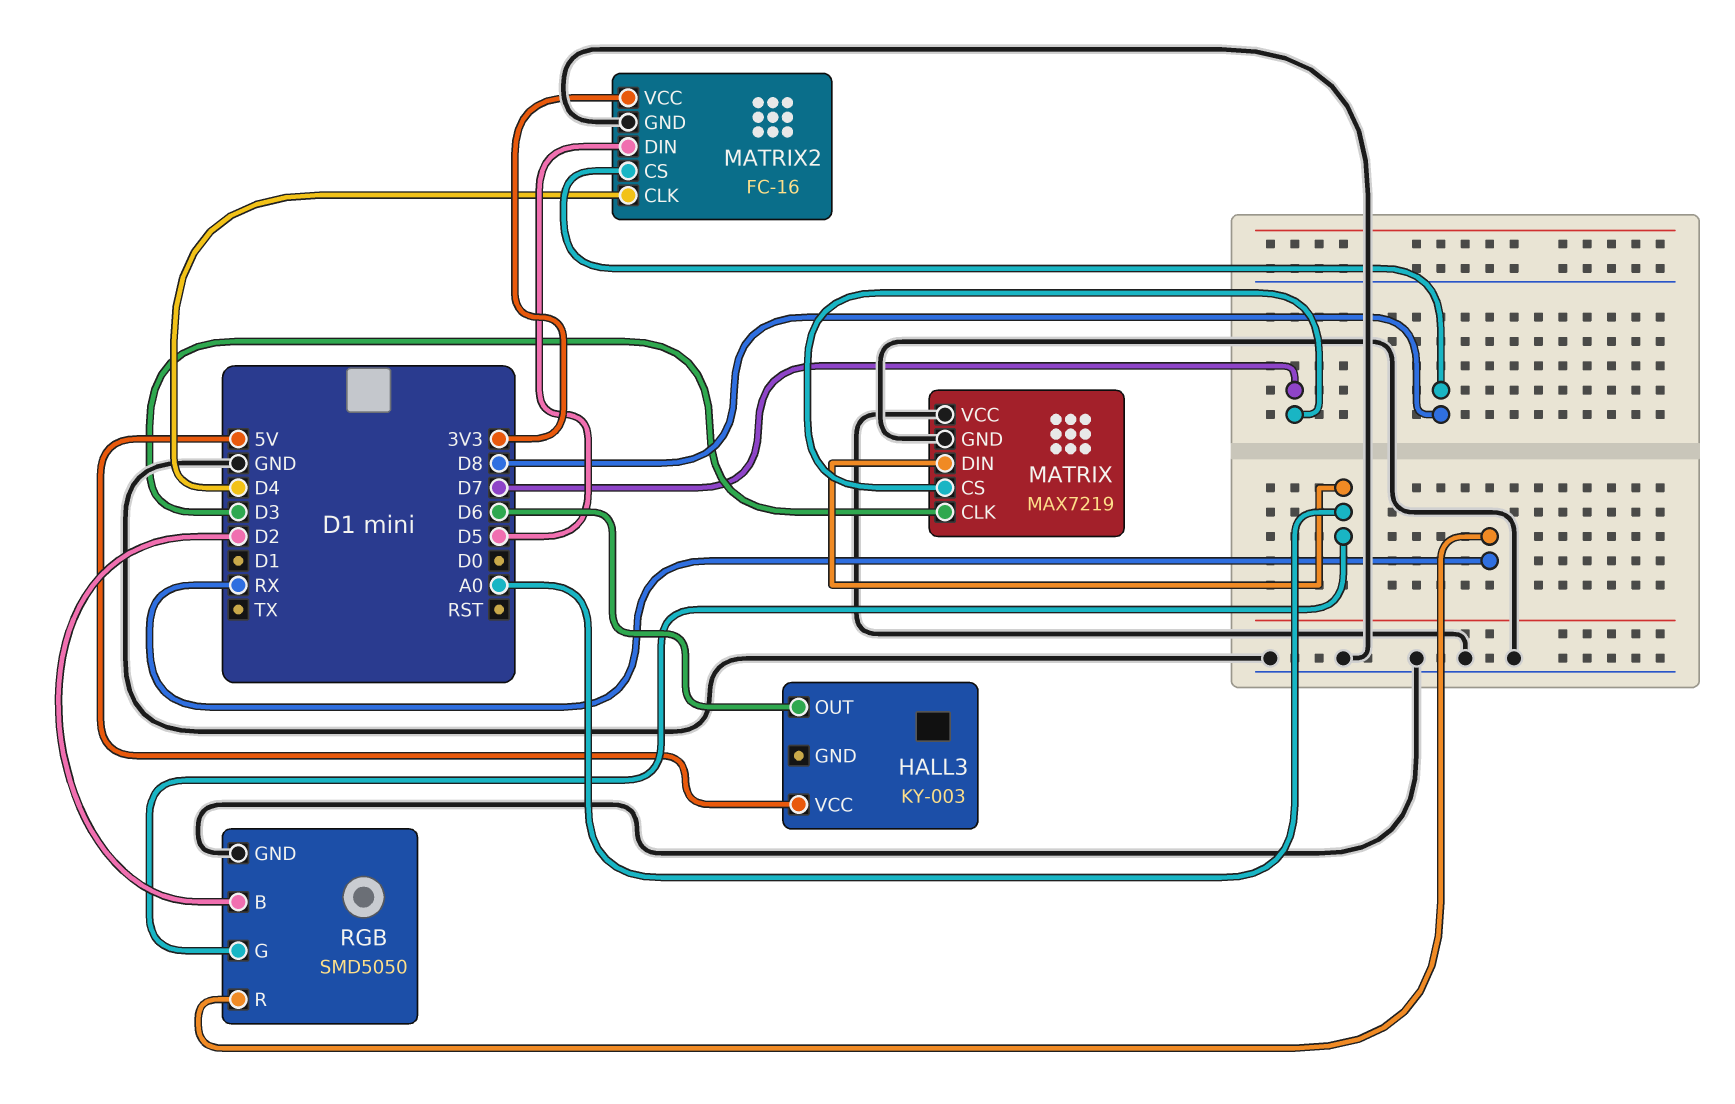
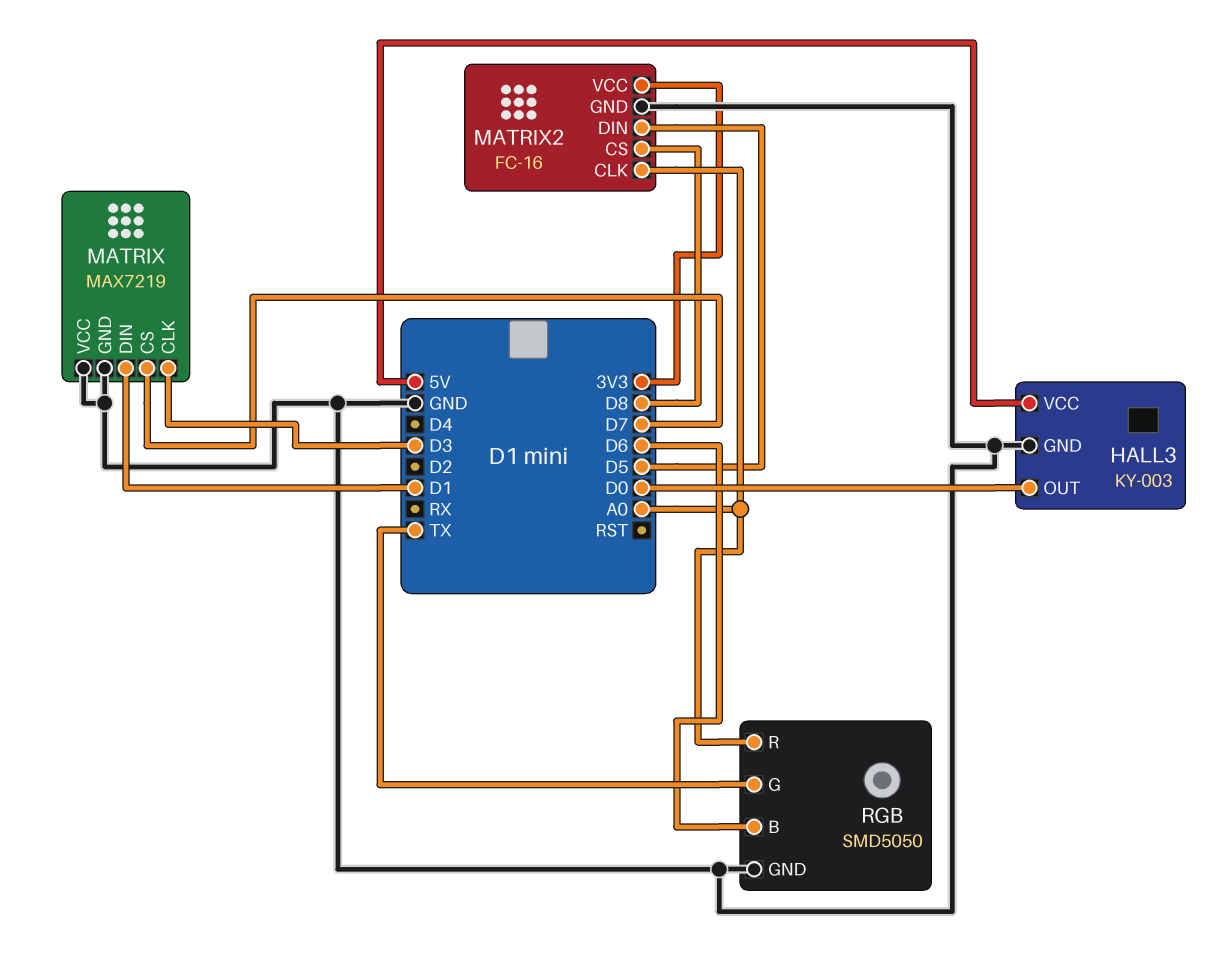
HALL3 pin GND: none -> GND
HALL3 pin OUT: D6 -> D0
MATRIX pin DIN: A0 -> D1
MATRIX2 pin CLK: D4 -> A0
RGB pin B: D2 -> D6
RGB pin G: A0 -> TX
RGB pin R: RX -> A0

